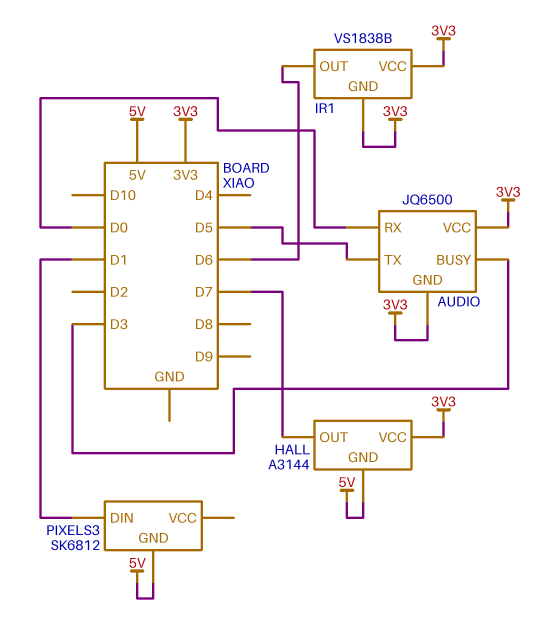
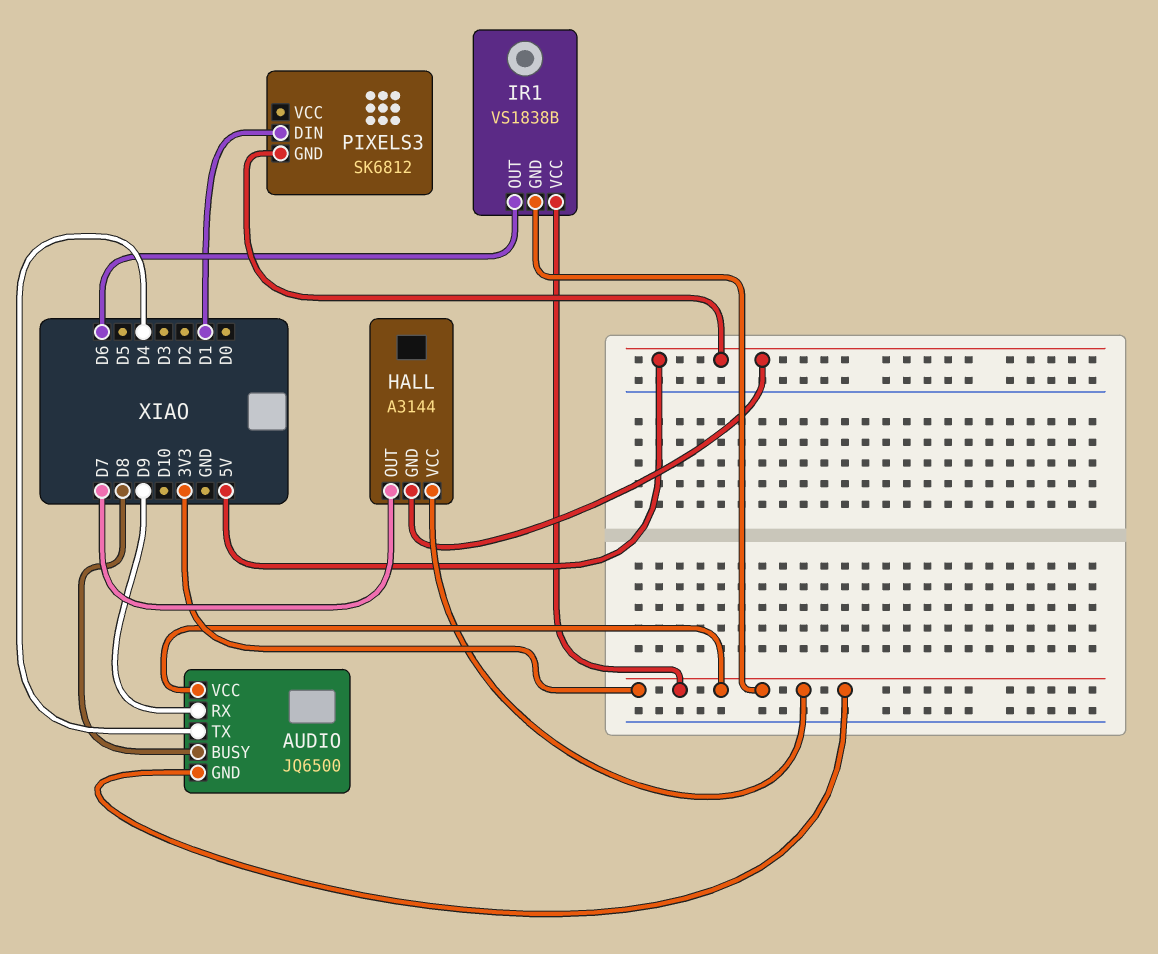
AUDIO pin BUSY: D3 -> D8
AUDIO pin RX: D0 -> D9
AUDIO pin TX: D5 -> D4

